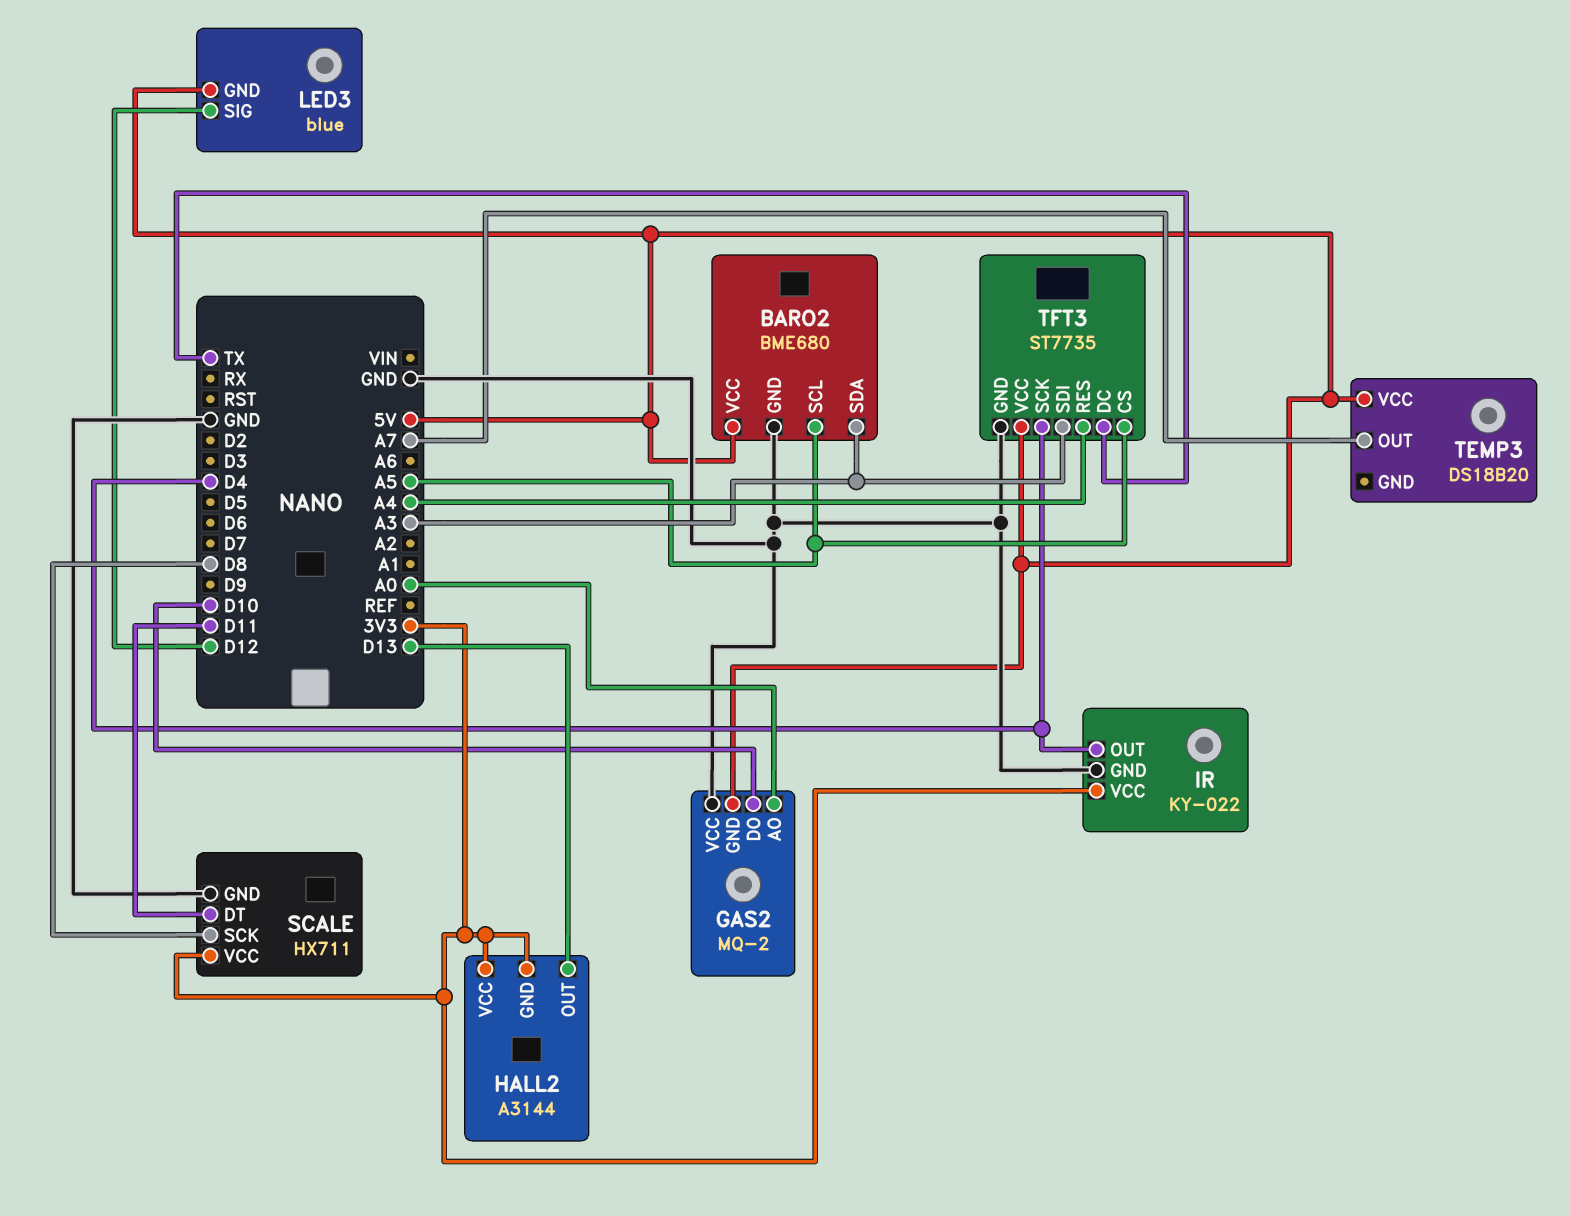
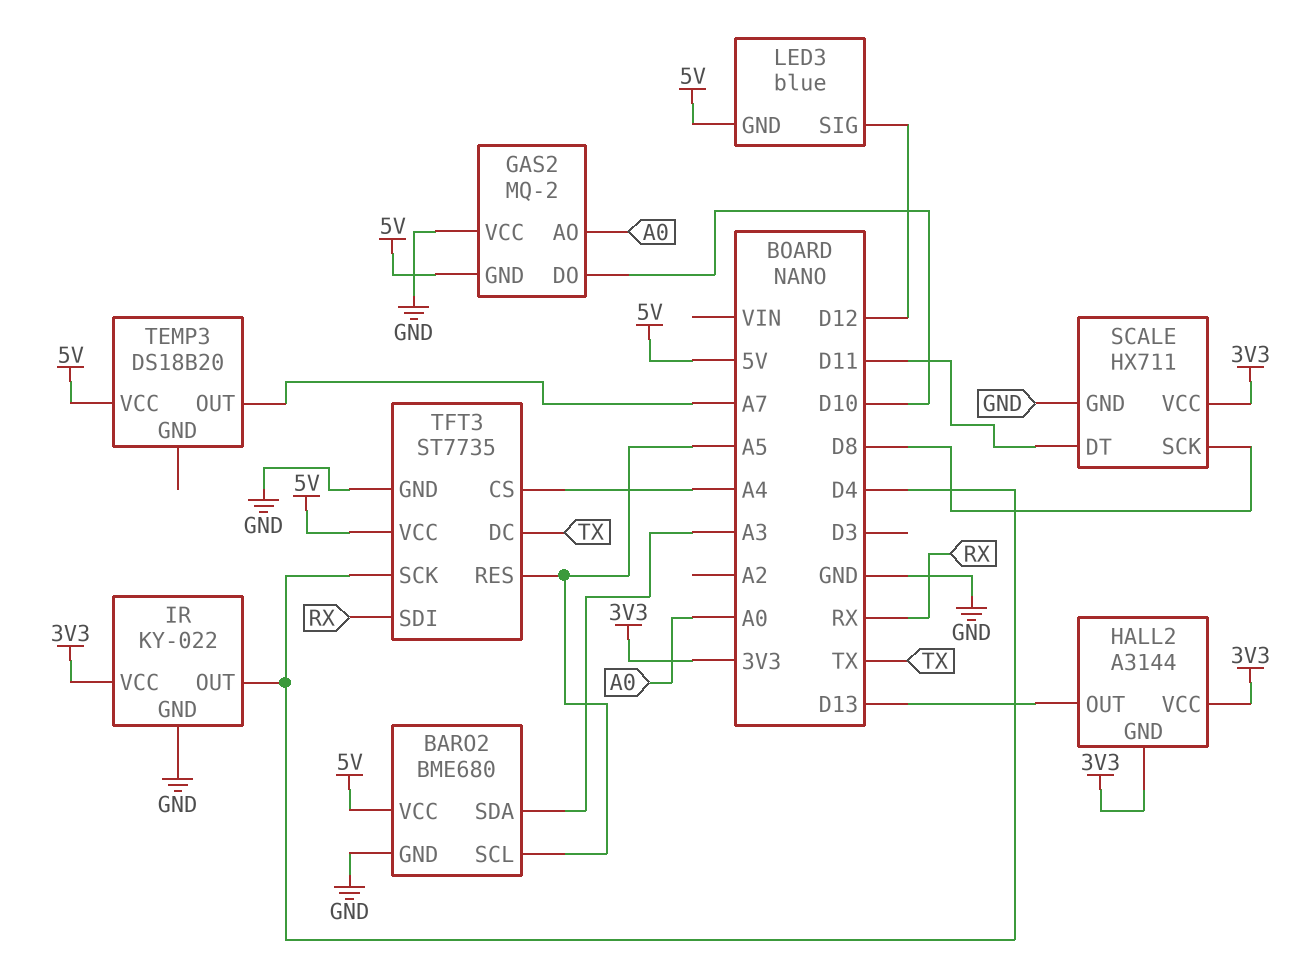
TFT3 pin CS: A5 -> A4
TFT3 pin RES: A4 -> A5
TFT3 pin SDI: A3 -> RX

